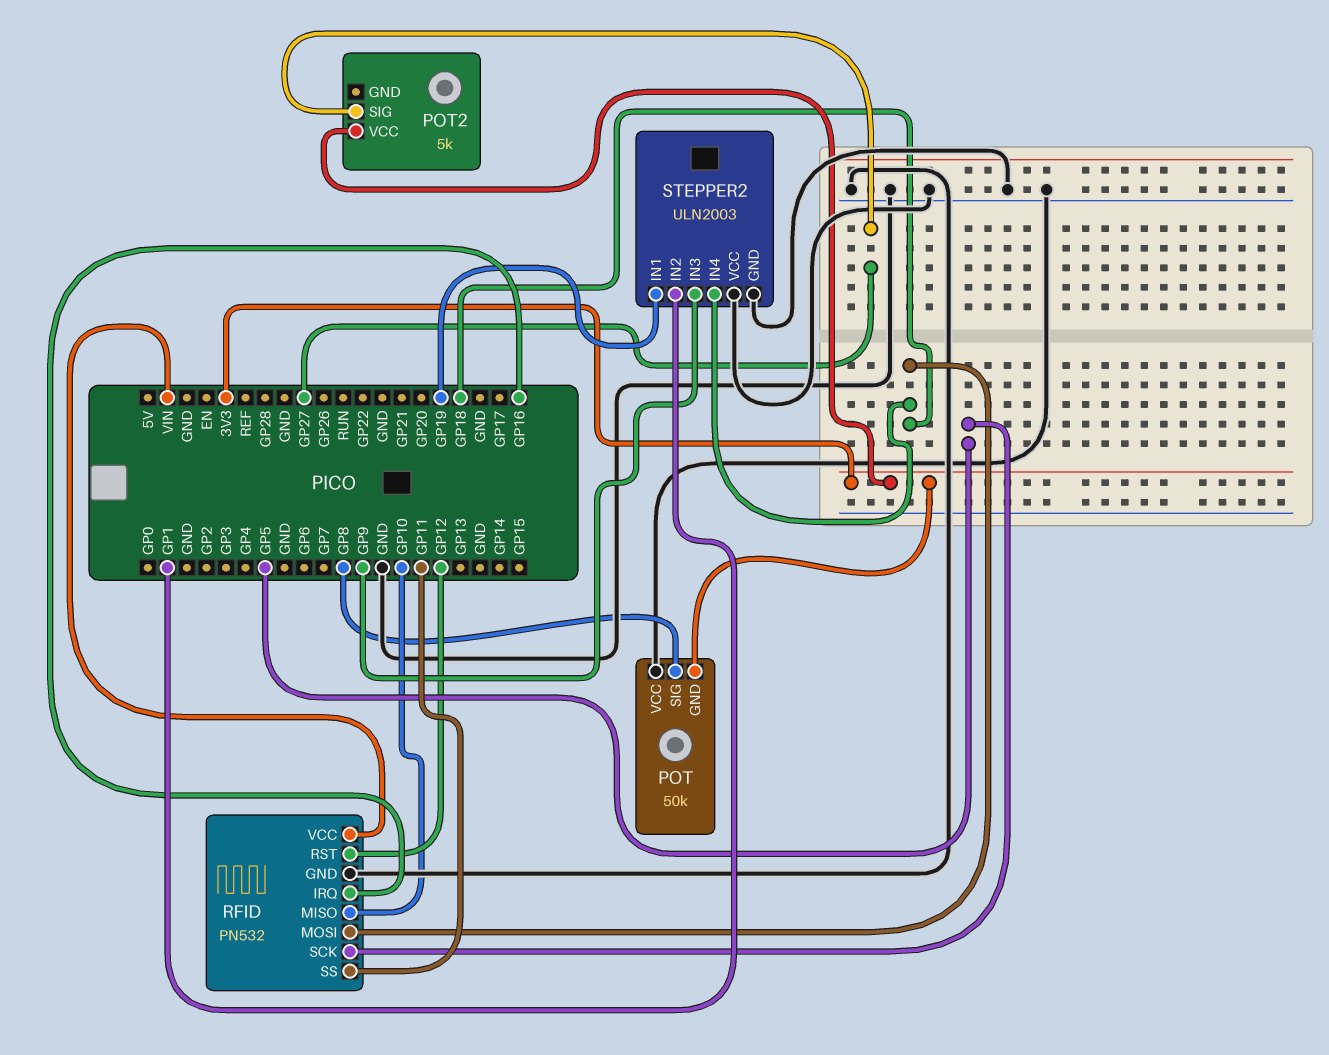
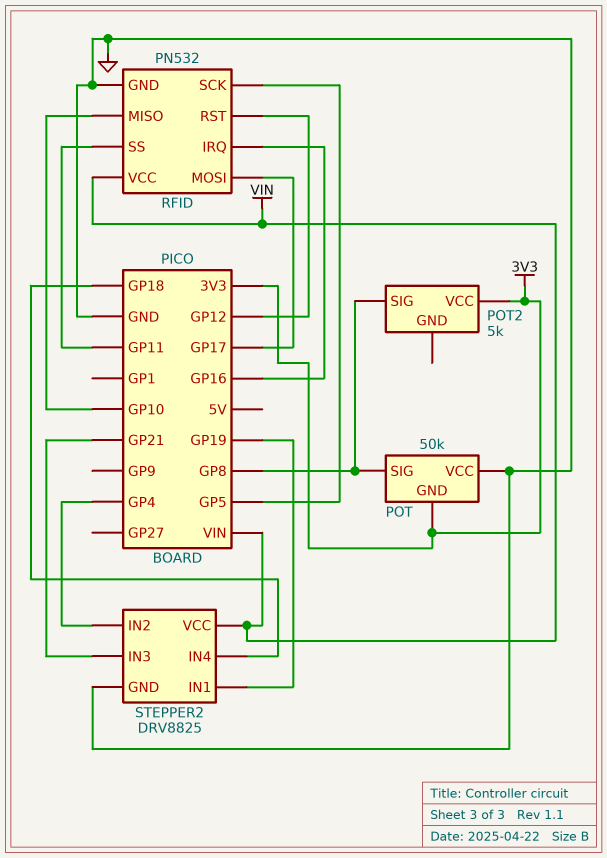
POT2 pin SIG: GP27 -> GP8
RFID pin MOSI: GP18 -> GP17
STEPPER2: ULN2003 -> DRV8825
STEPPER2 pin IN2: GP1 -> GP4
STEPPER2 pin IN3: GP9 -> GP21
STEPPER2 pin VCC: GND -> VIN

